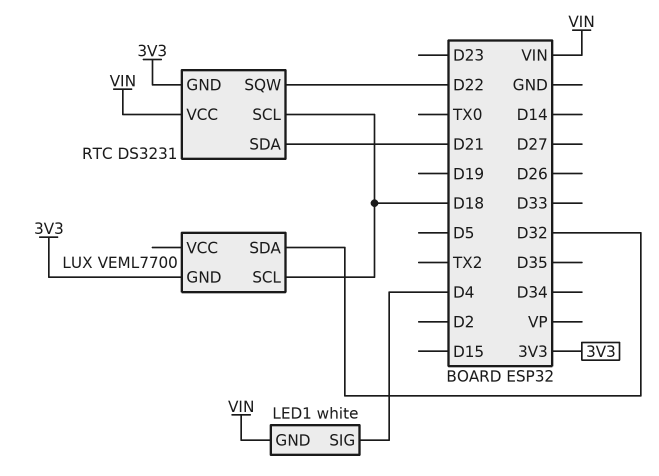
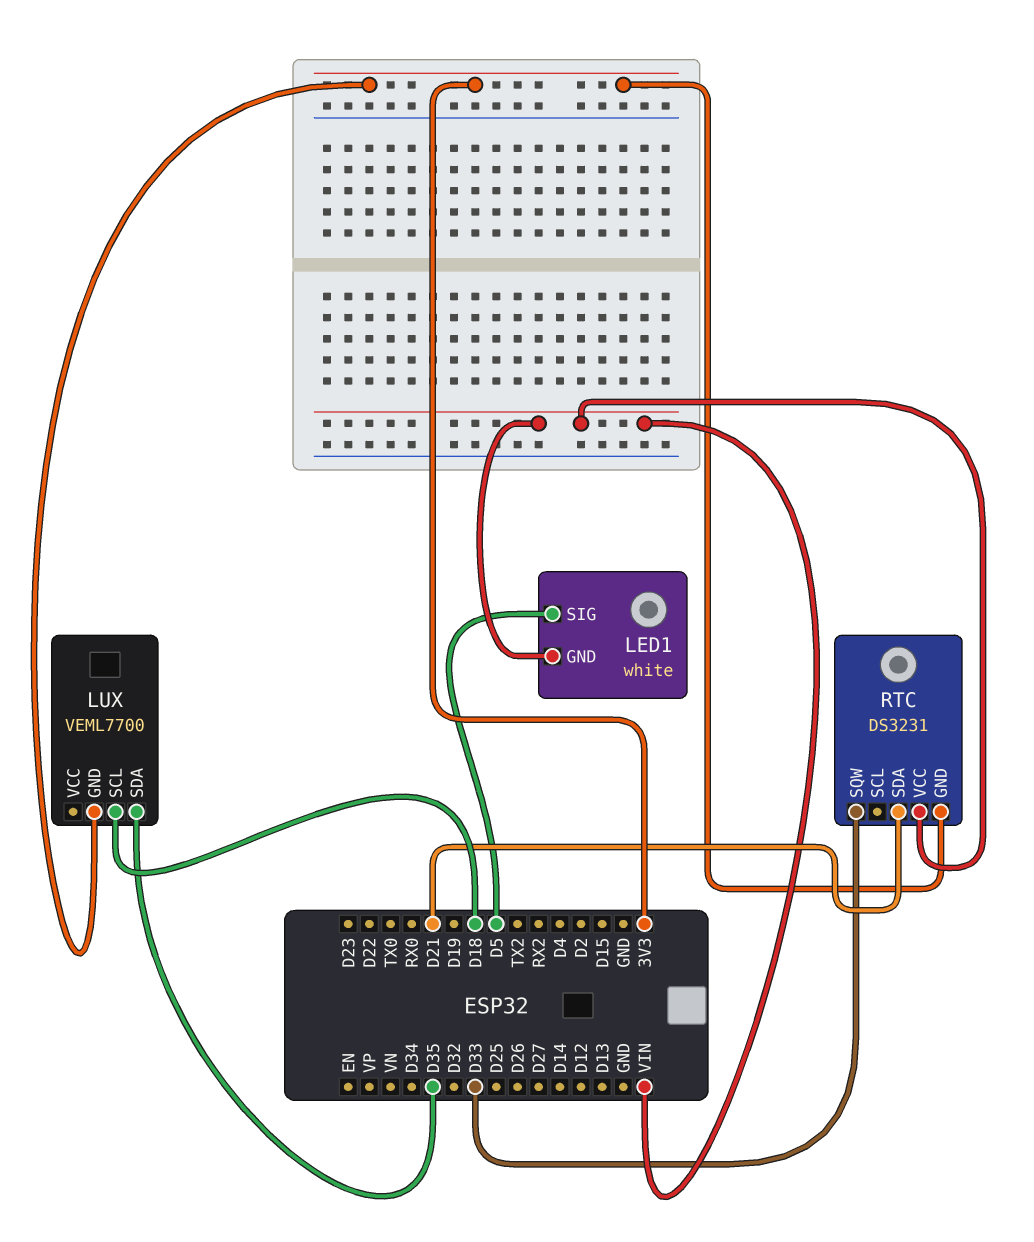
LED1 pin SIG: D4 -> D5
LUX pin SDA: D32 -> D35
RTC pin SCL: D18 -> none
RTC pin SQW: D22 -> D33

